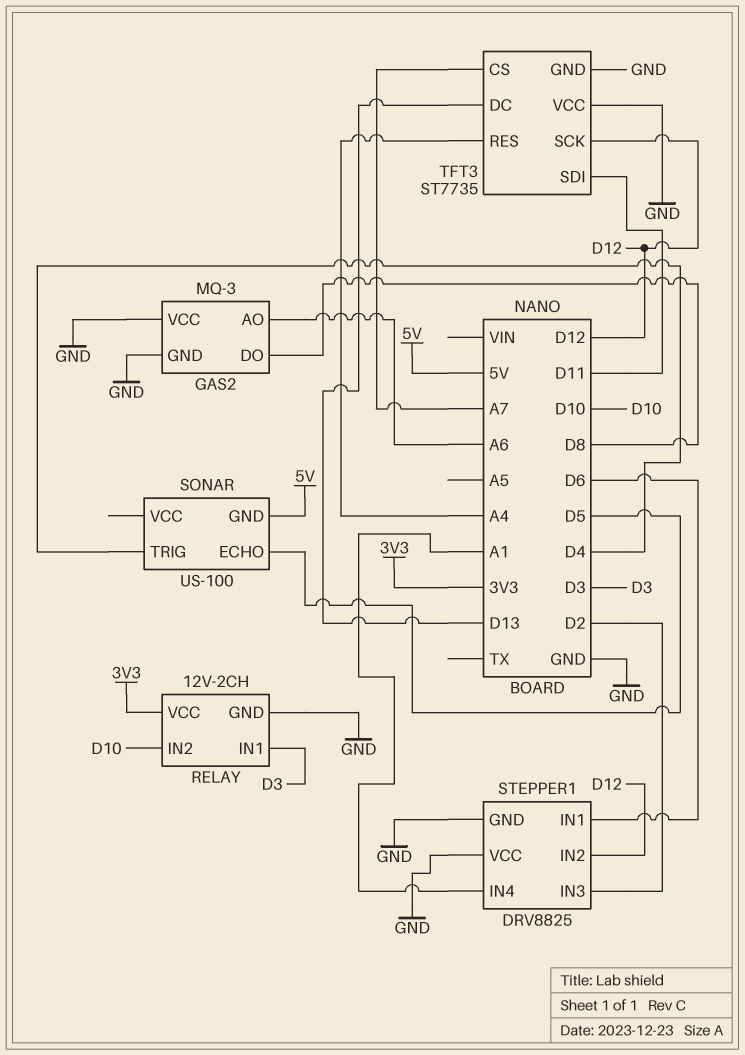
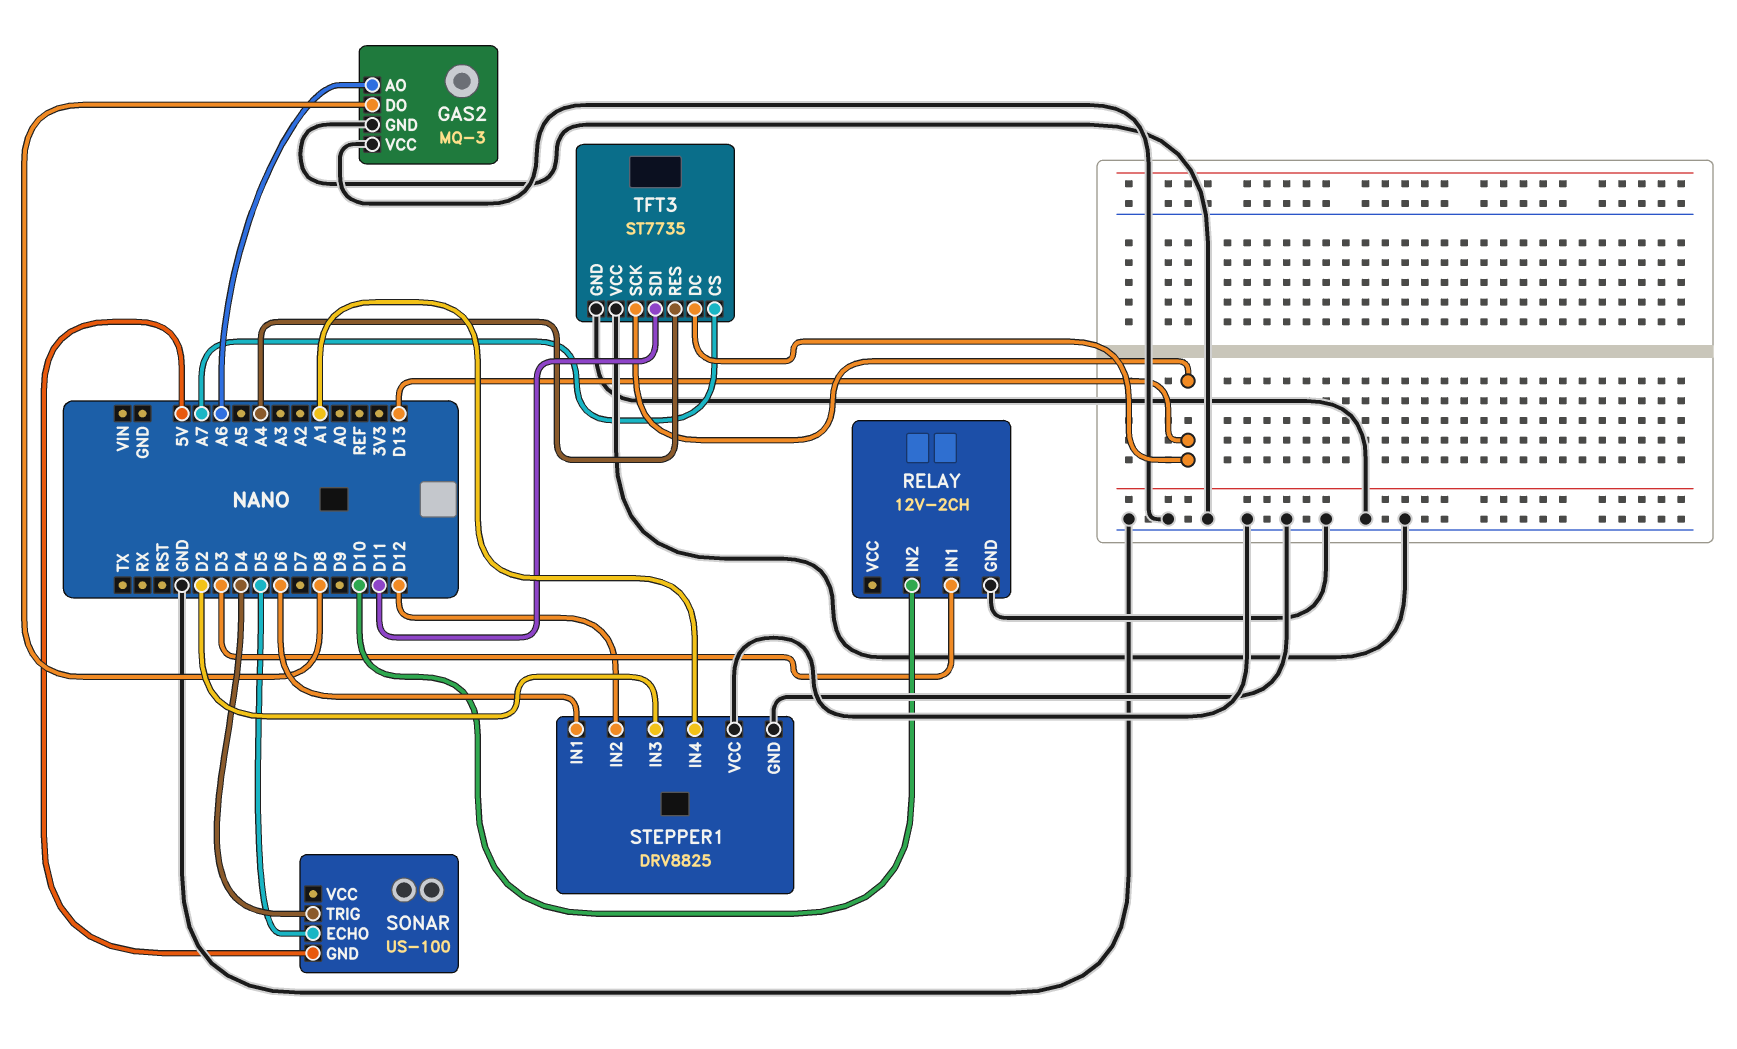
RELAY pin VCC: 3V3 -> none
TFT3 pin SCK: D12 -> D13

